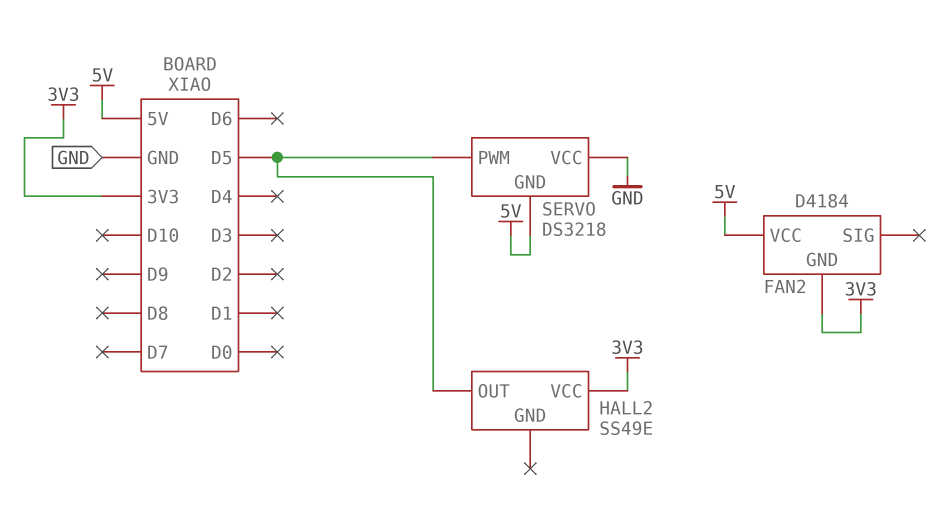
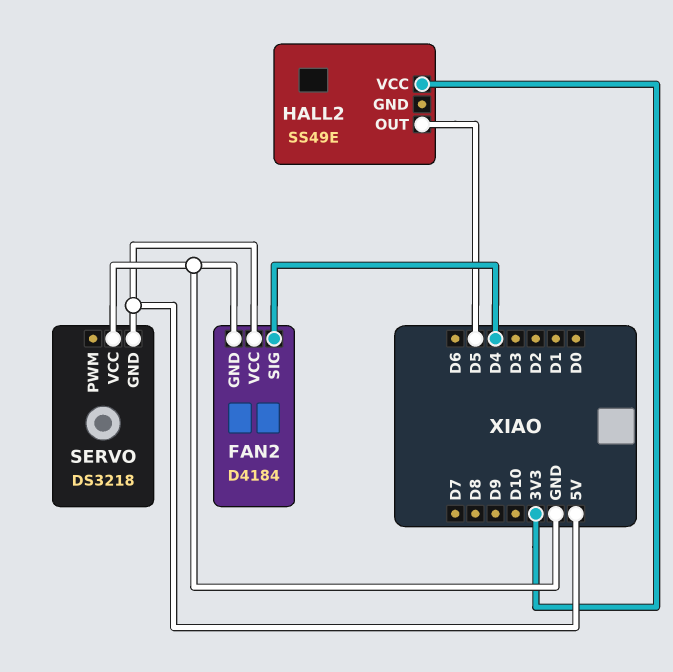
FAN2 pin GND: 3V3 -> GND
FAN2 pin SIG: none -> D4
SERVO pin PWM: D5 -> none

